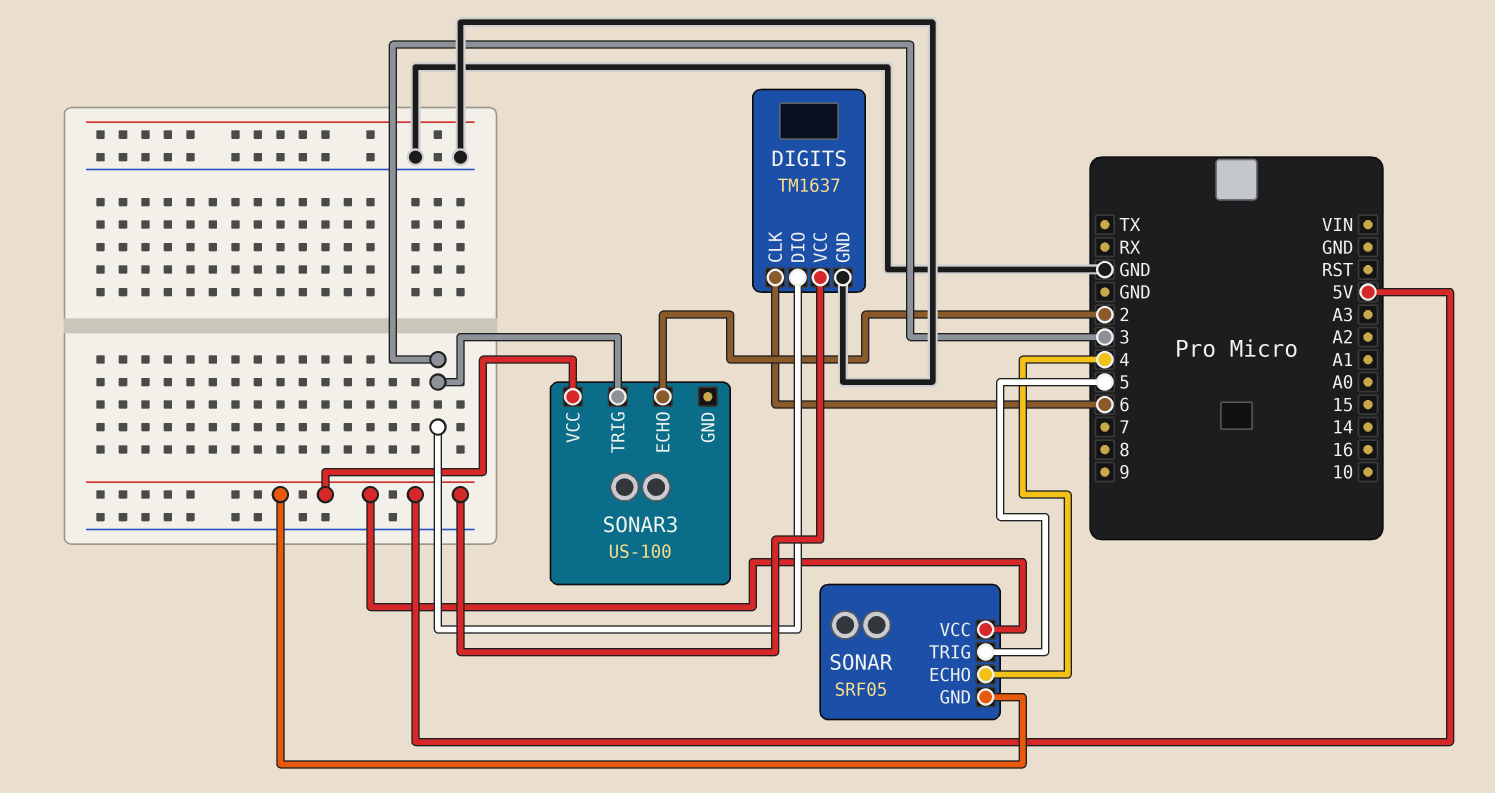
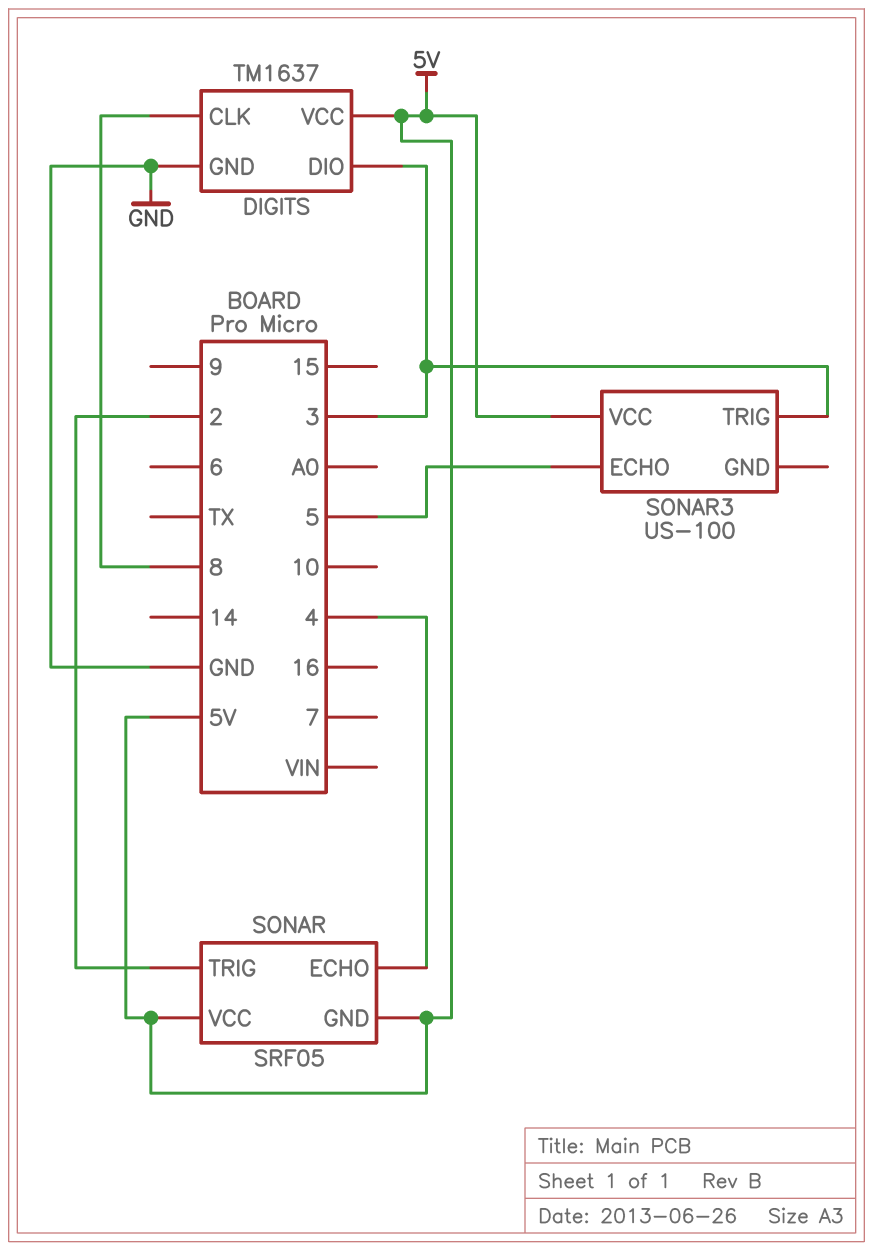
DIGITS pin CLK: 6 -> 8
SONAR pin TRIG: 5 -> 2
SONAR3 pin ECHO: 2 -> 5

